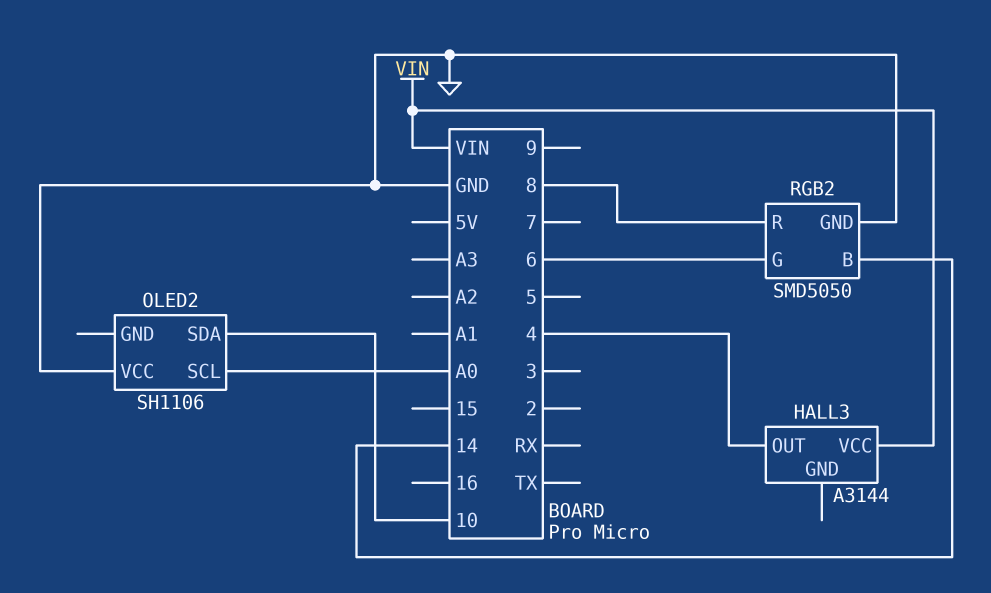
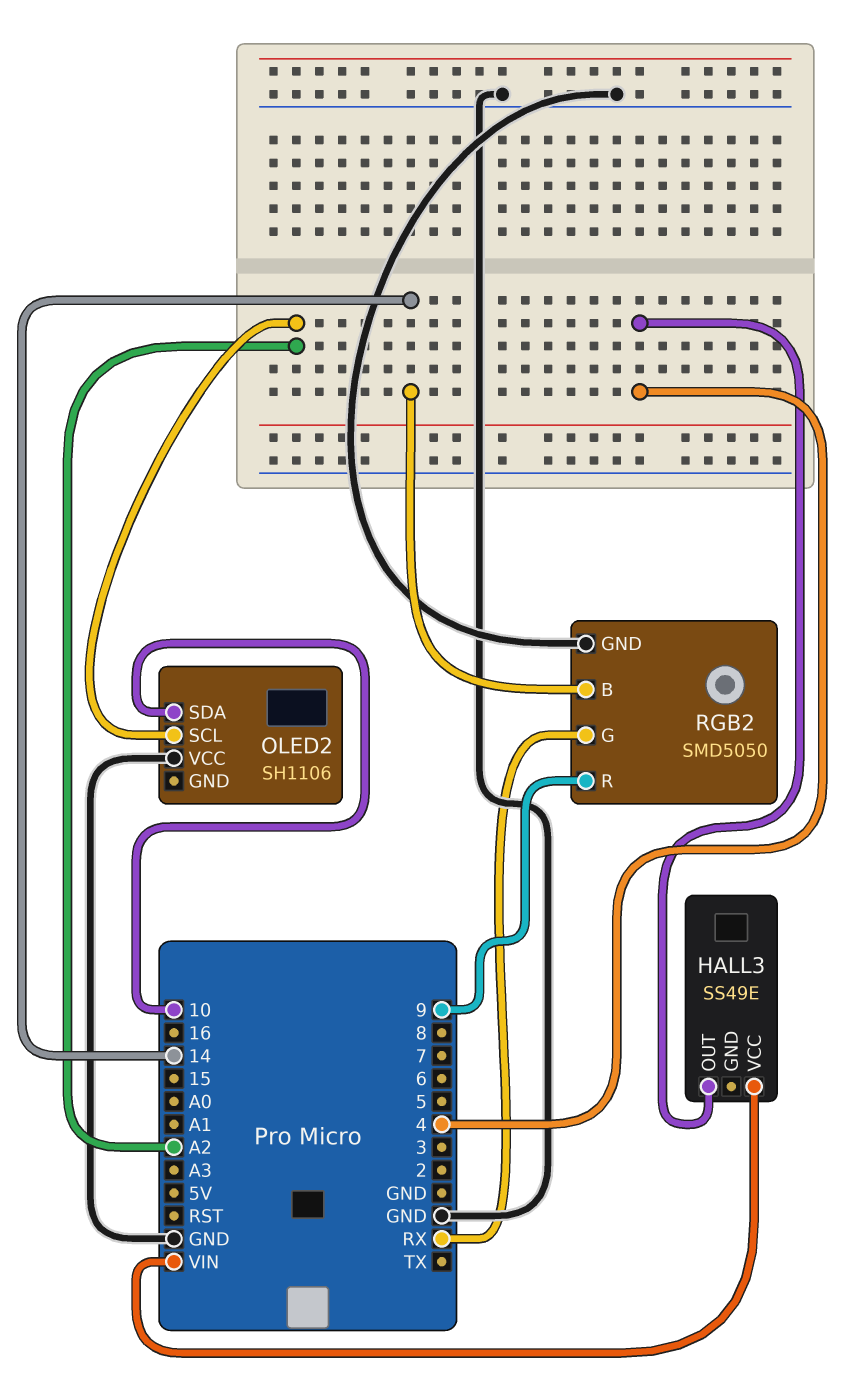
HALL3: A3144 -> SS49E
OLED2 pin SCL: A0 -> A2
RGB2 pin G: 6 -> RX
RGB2 pin R: 8 -> 9

